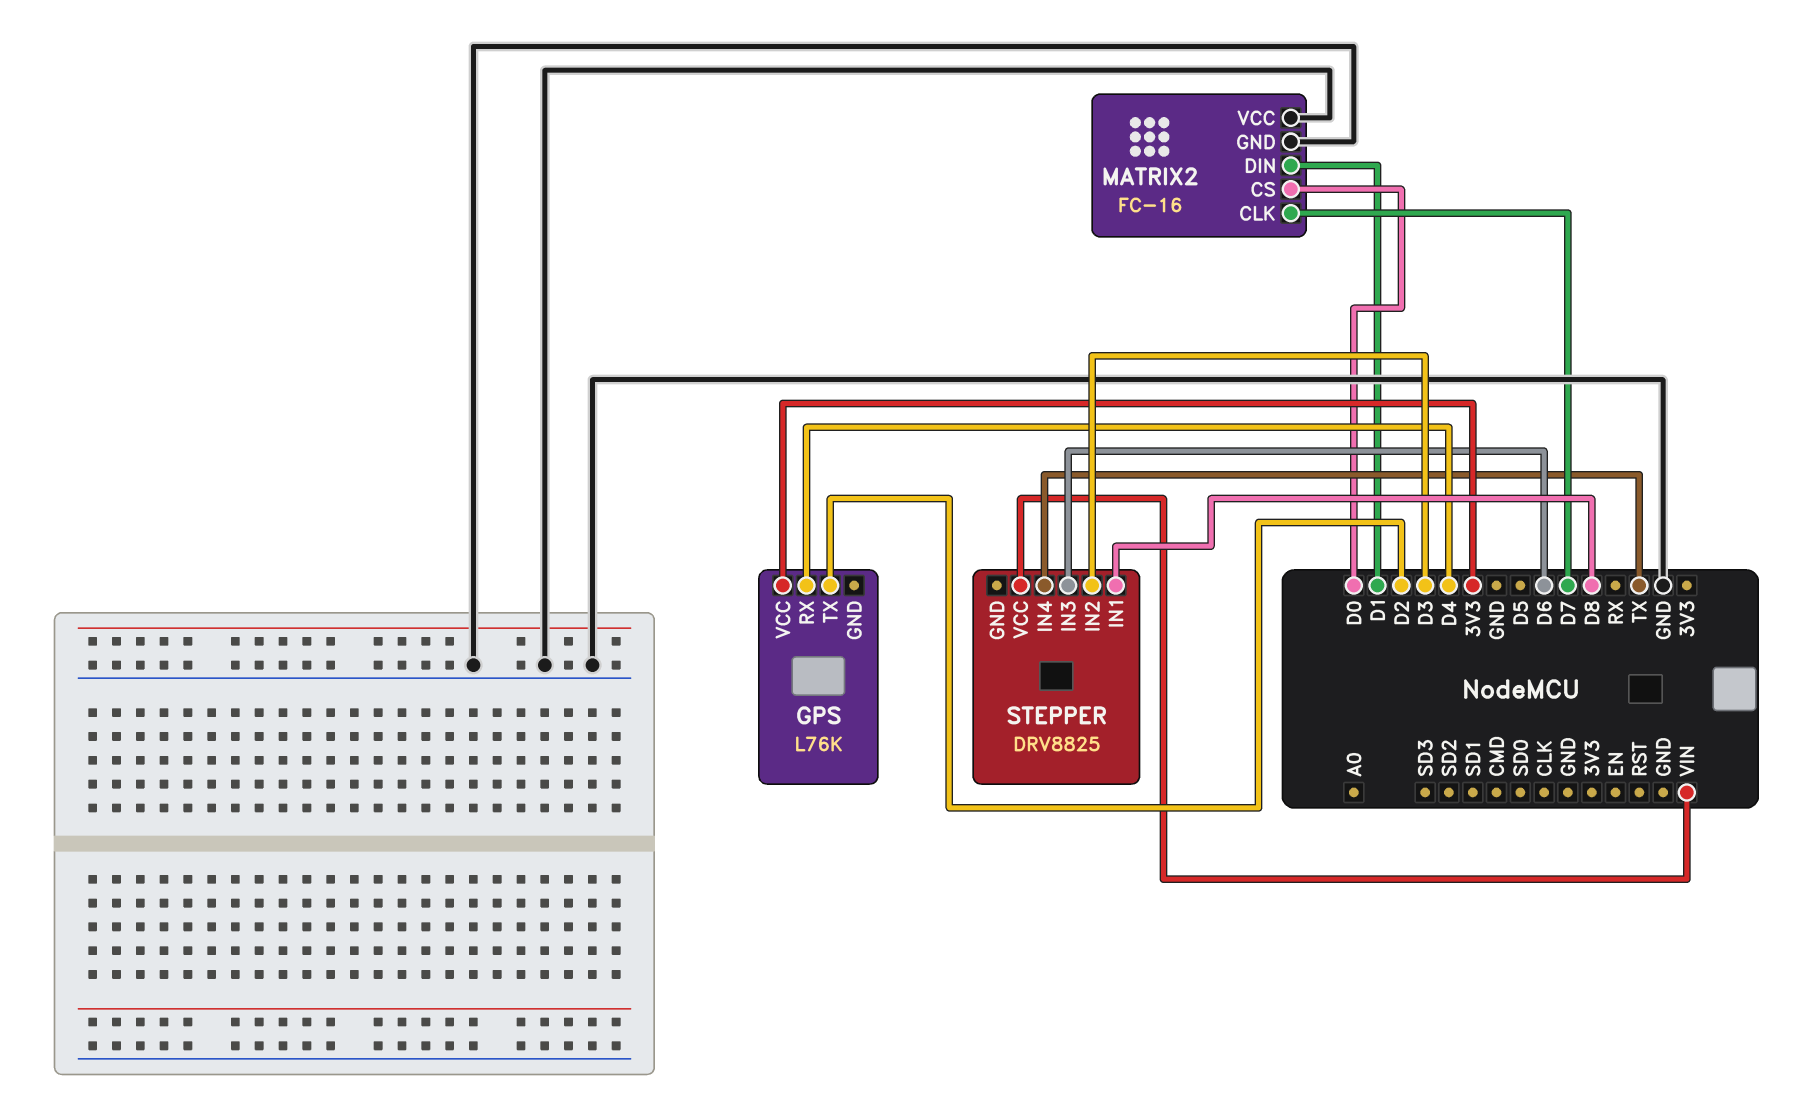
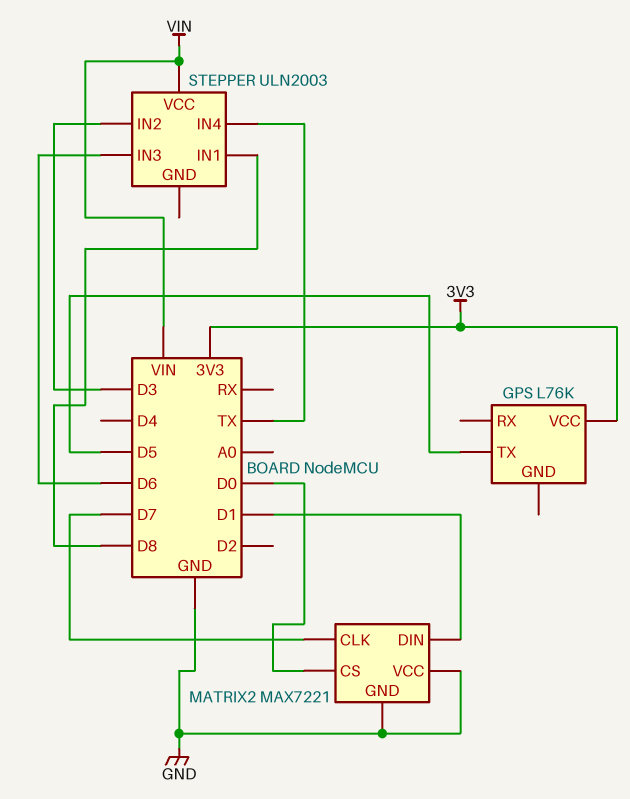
GPS pin RX: D4 -> none
GPS pin TX: D2 -> D5
MATRIX2: FC-16 -> MAX7221
STEPPER: DRV8825 -> ULN2003

